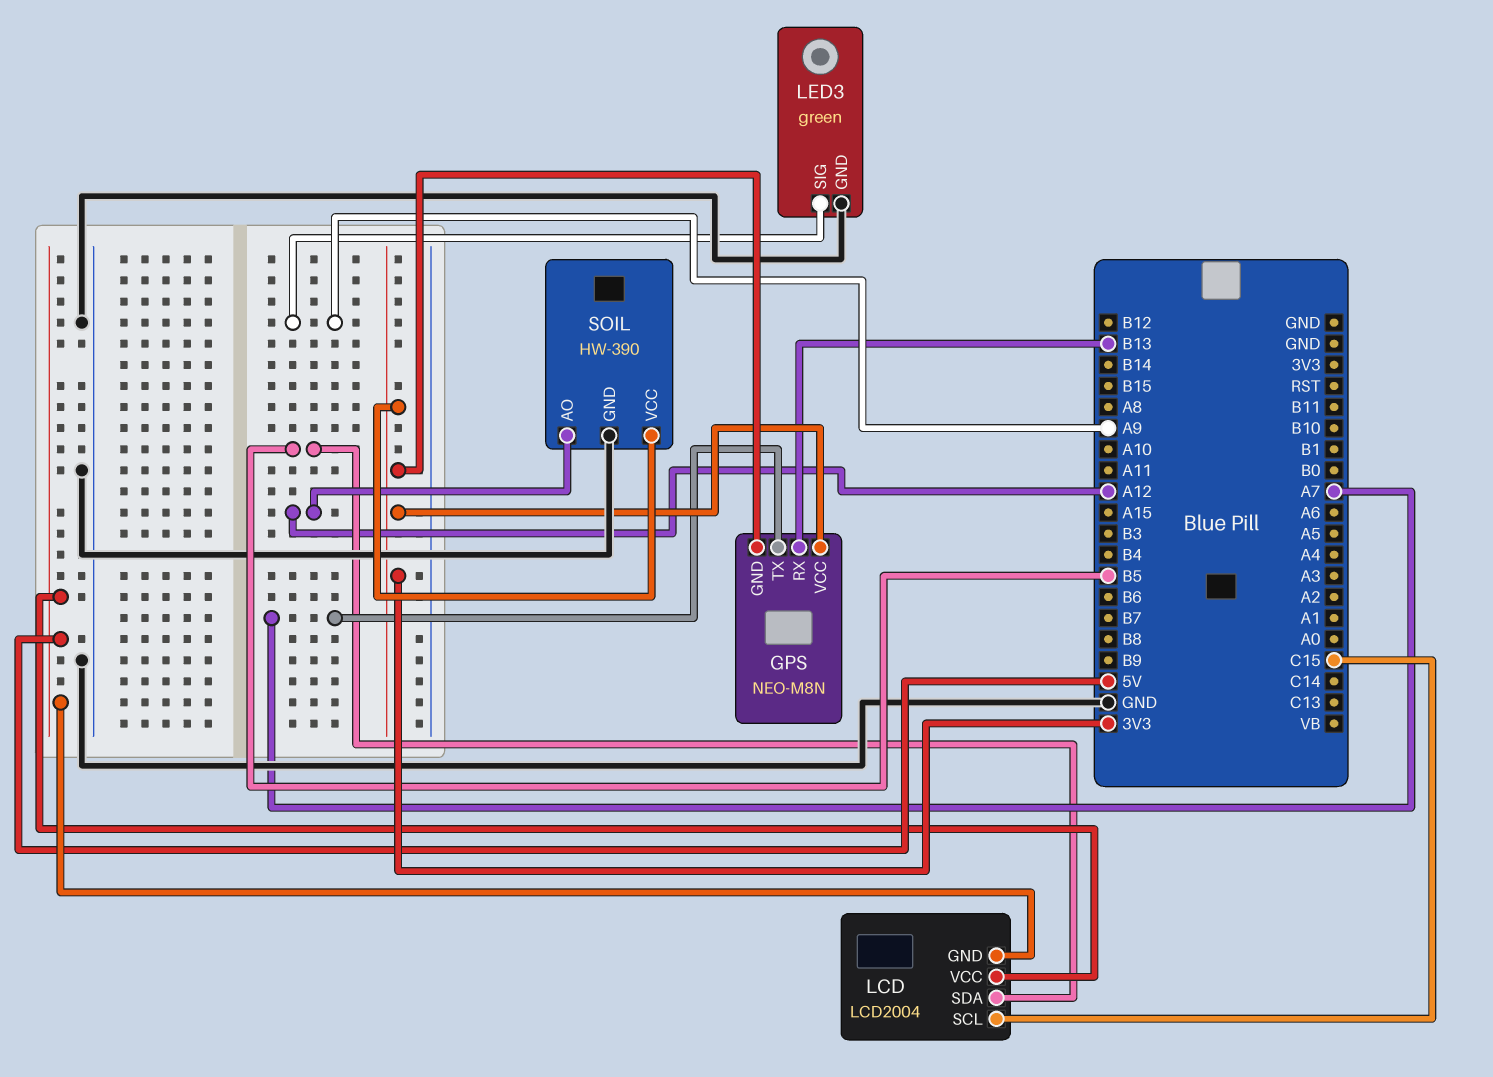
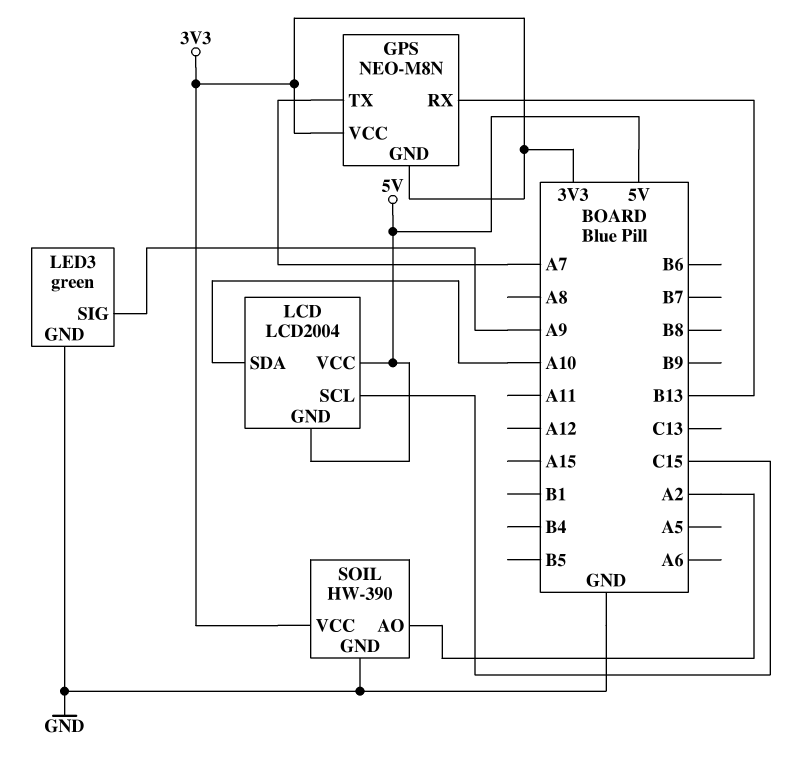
LCD pin SDA: B5 -> A10
SOIL pin AO: A12 -> A2

